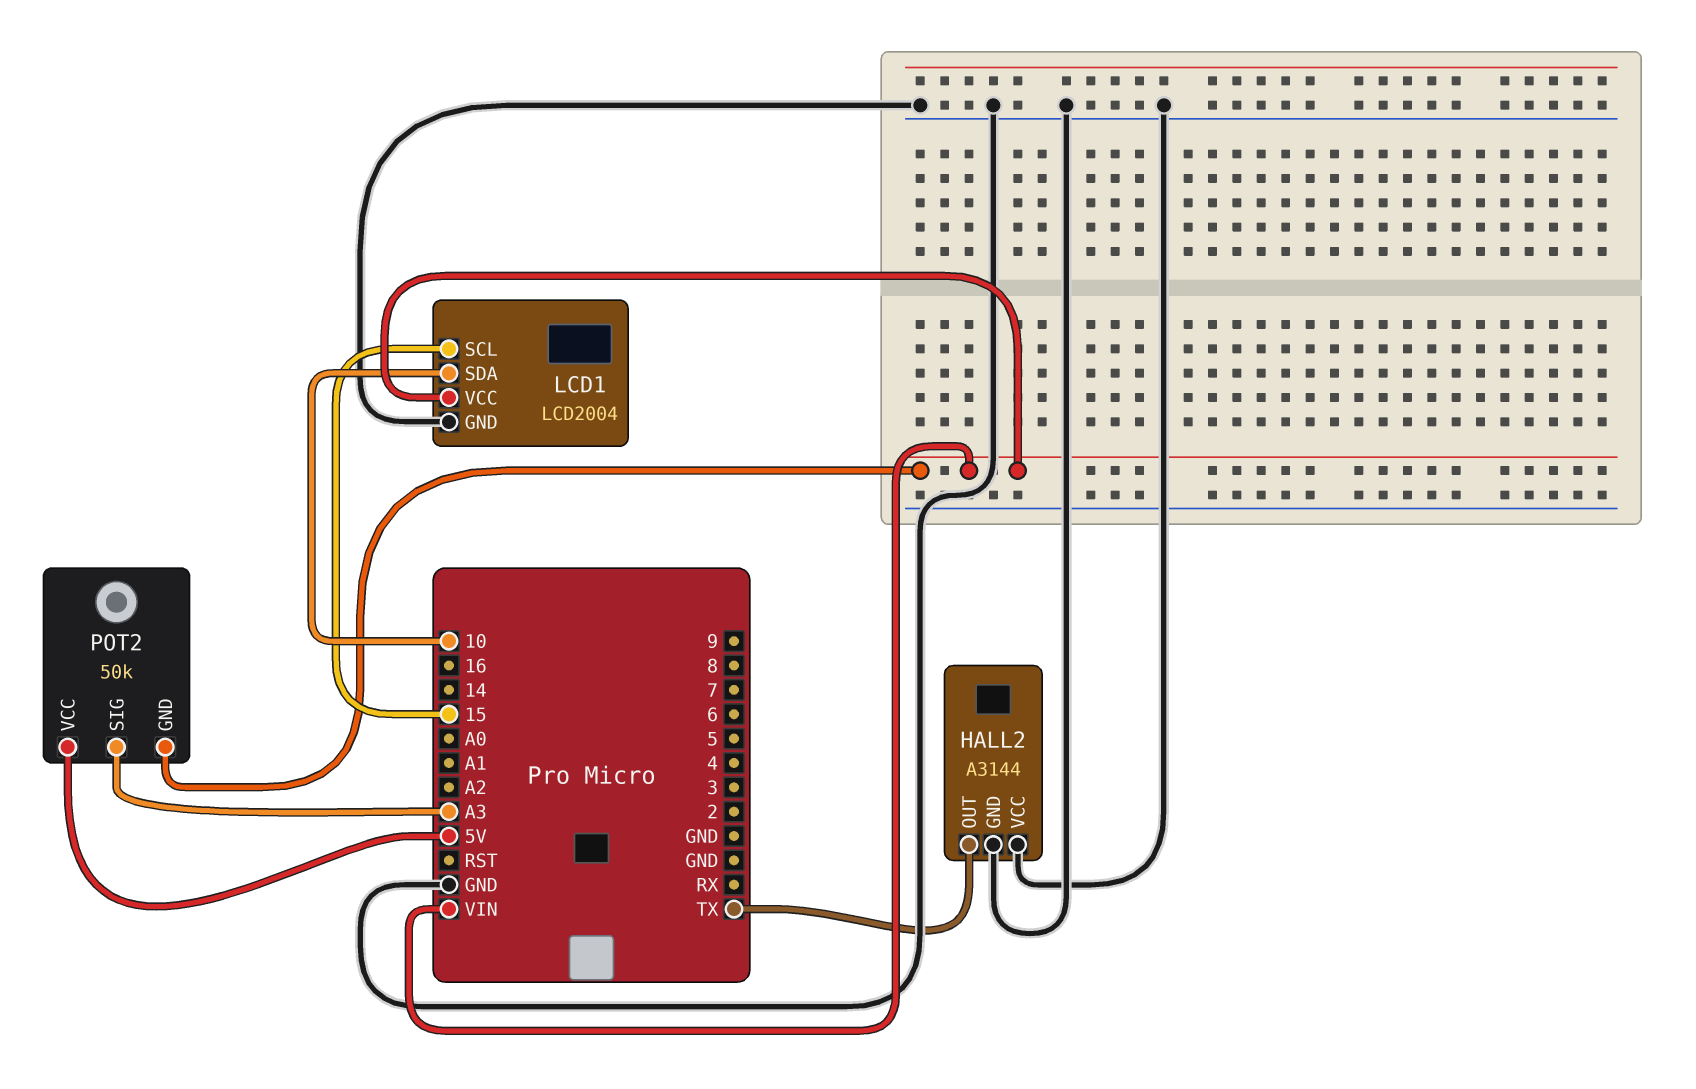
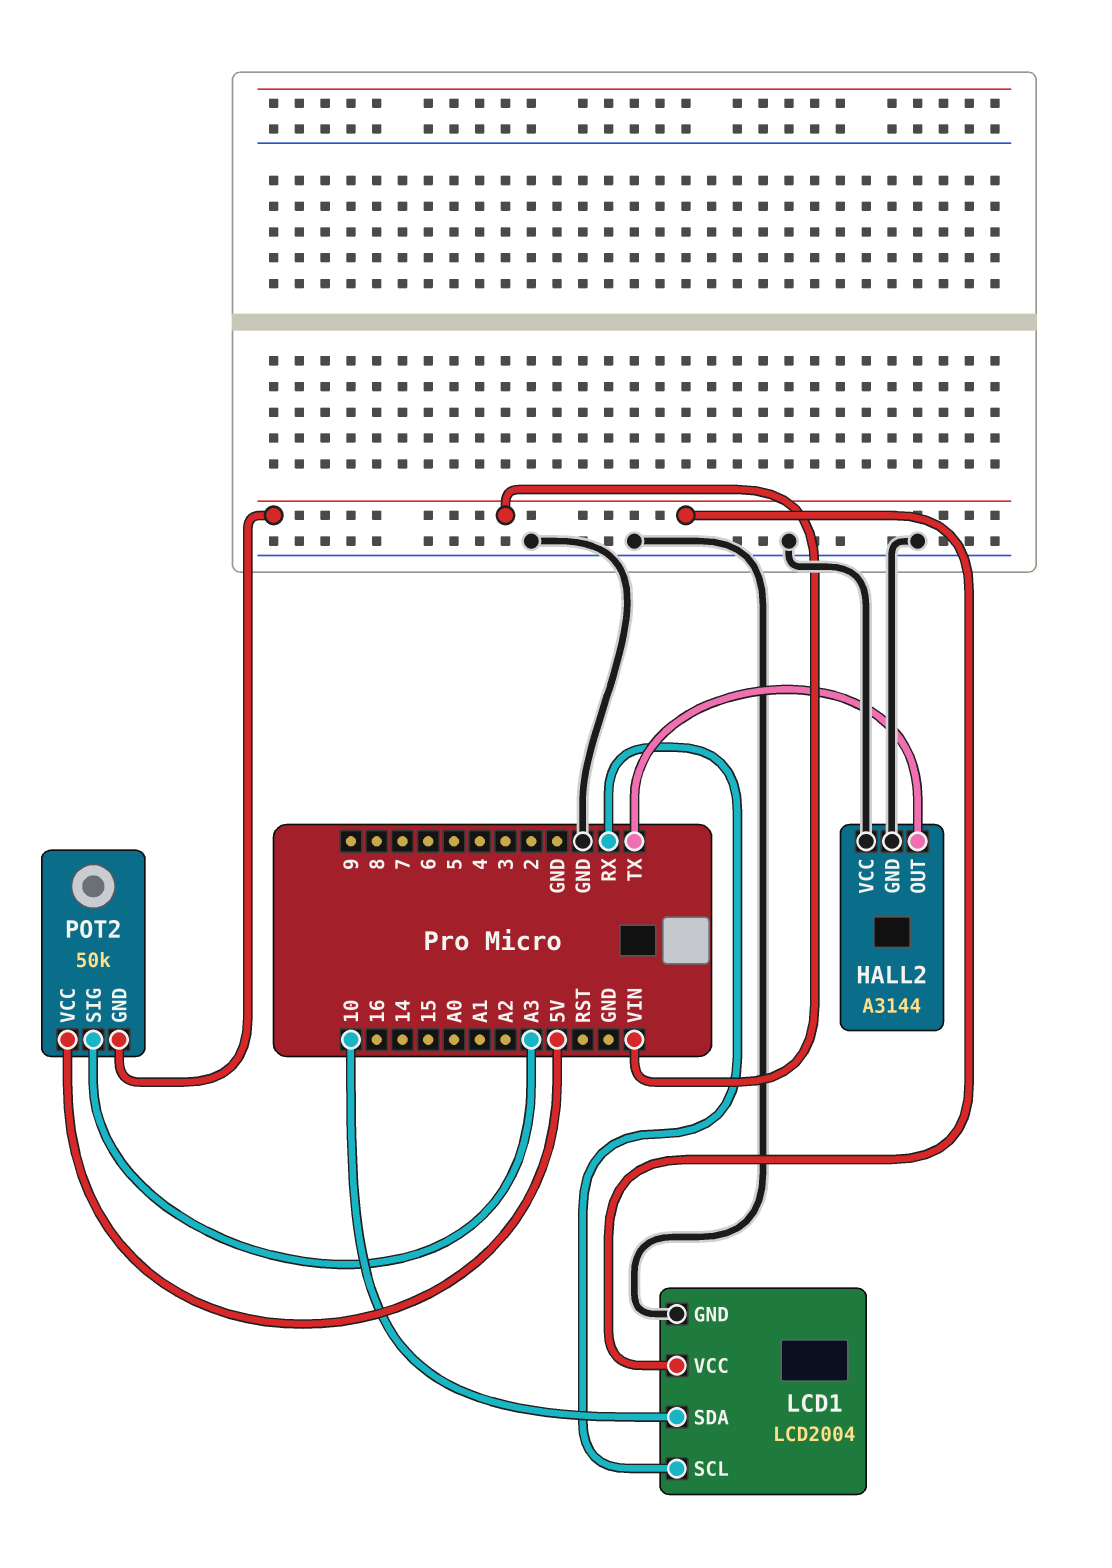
LCD1 pin SCL: 15 -> RX

